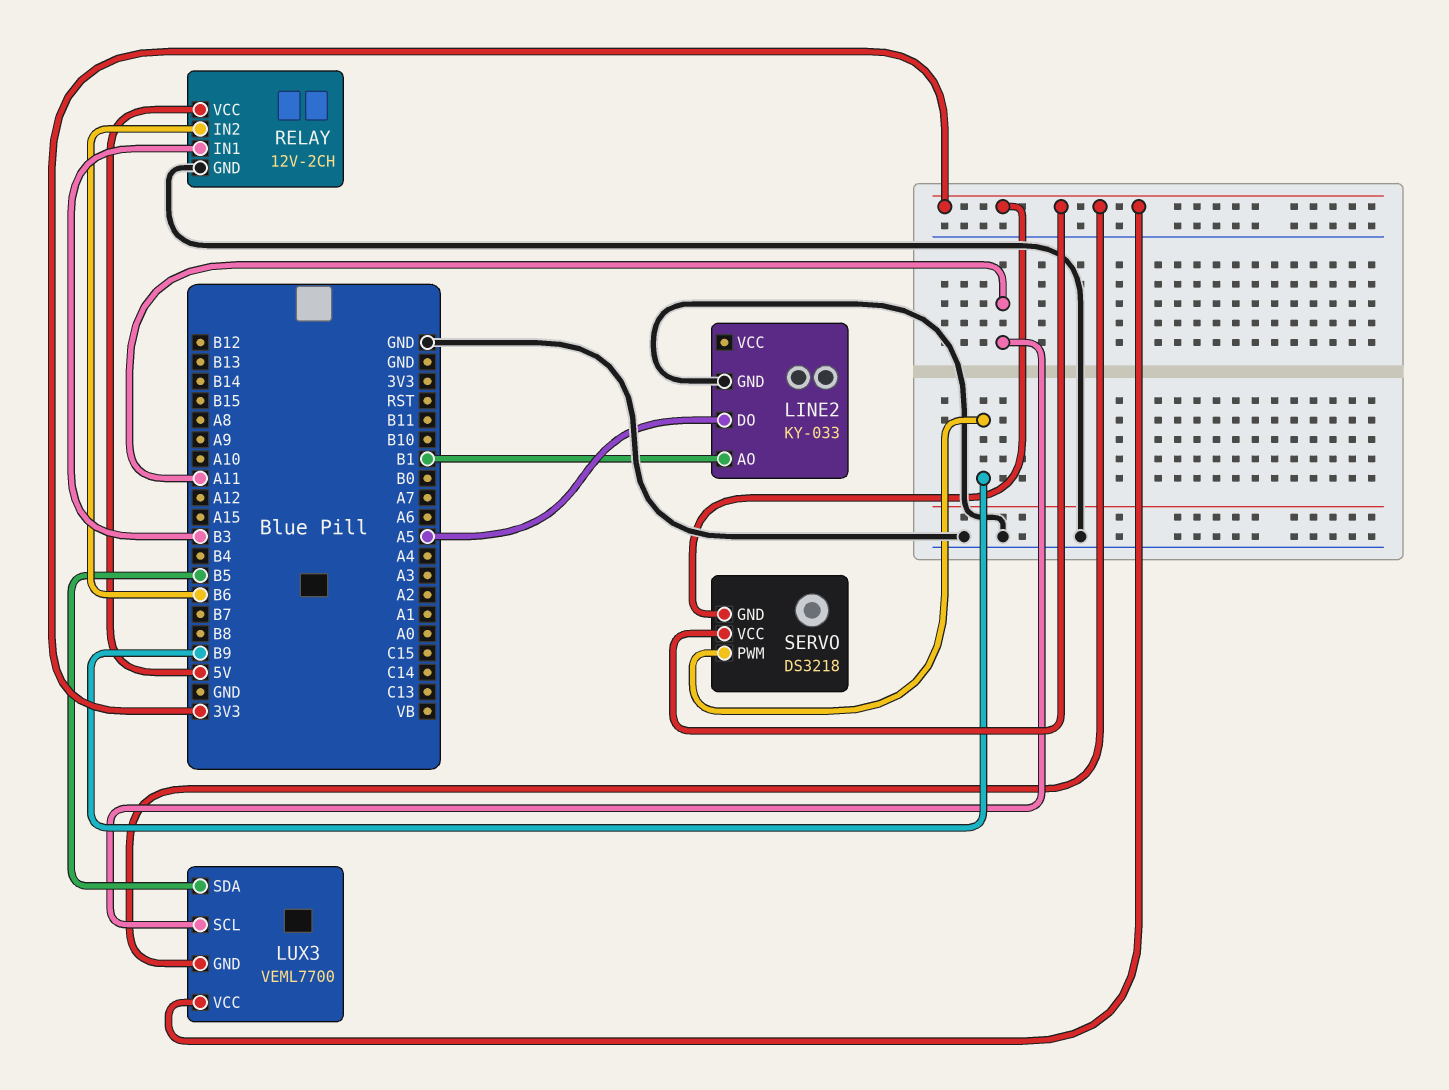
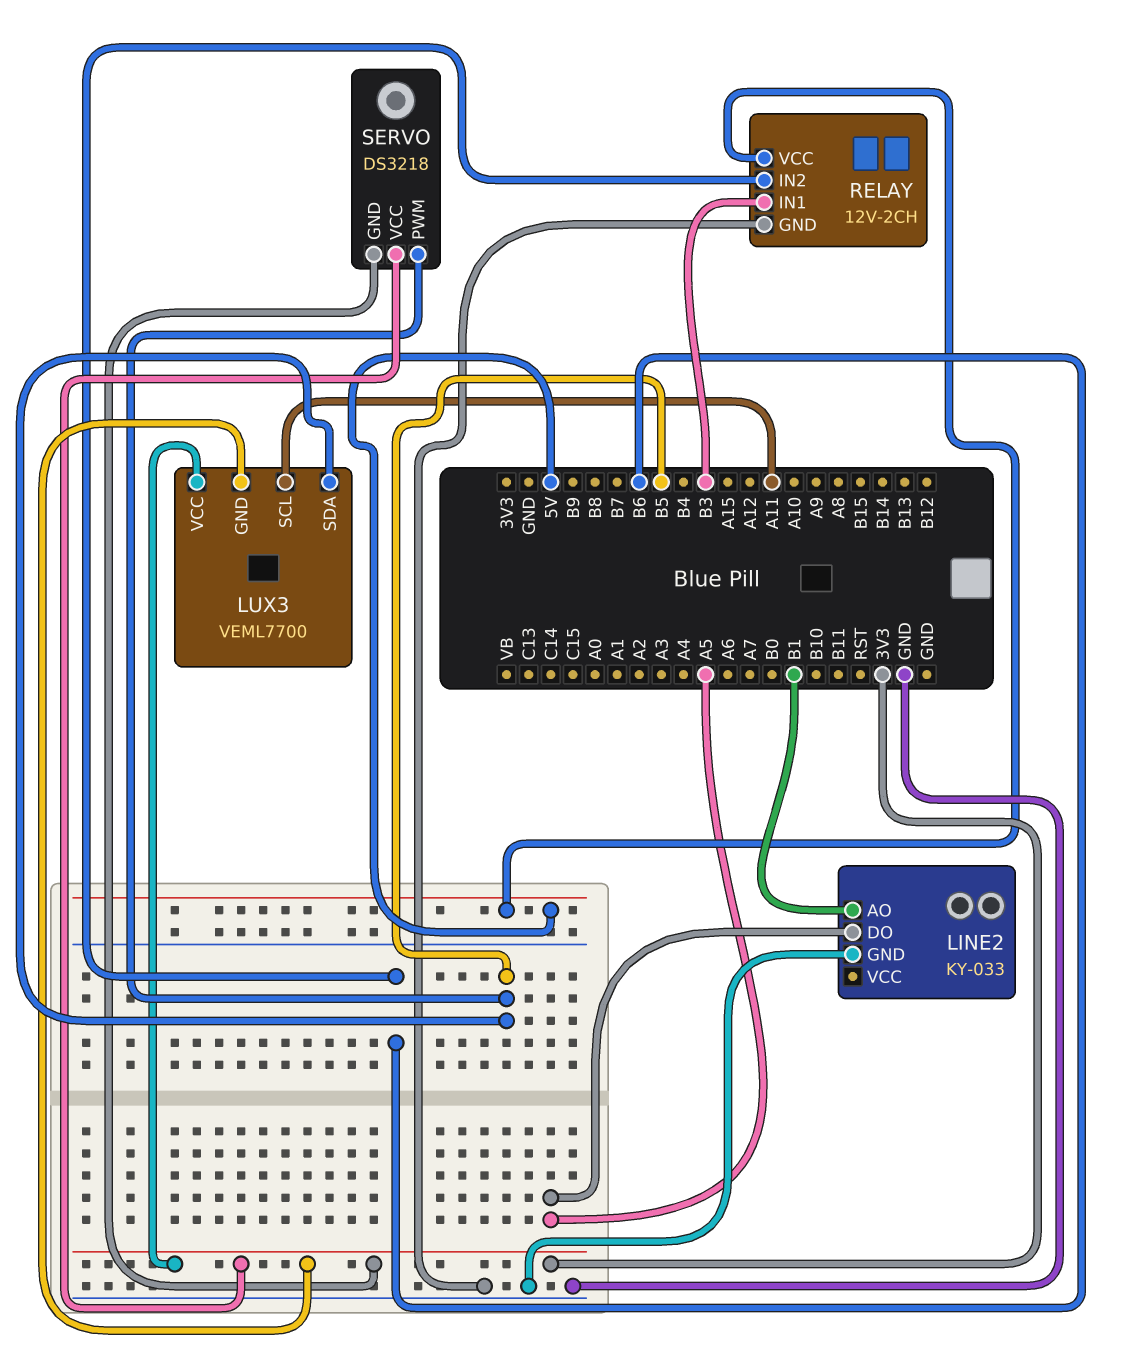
SERVO pin PWM: B9 -> B5

